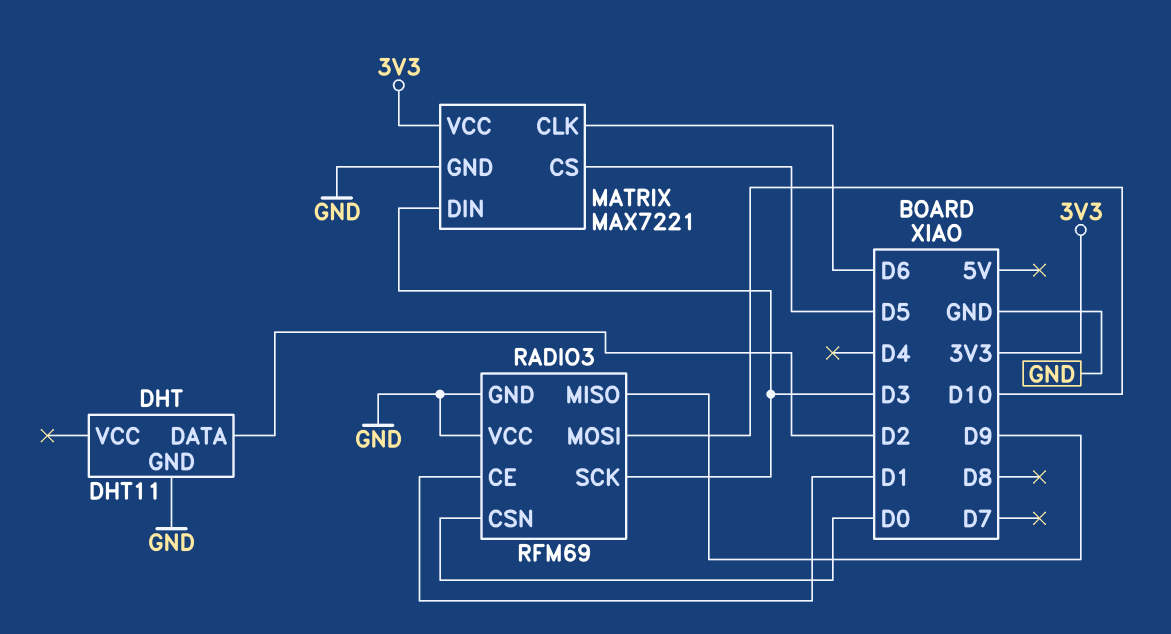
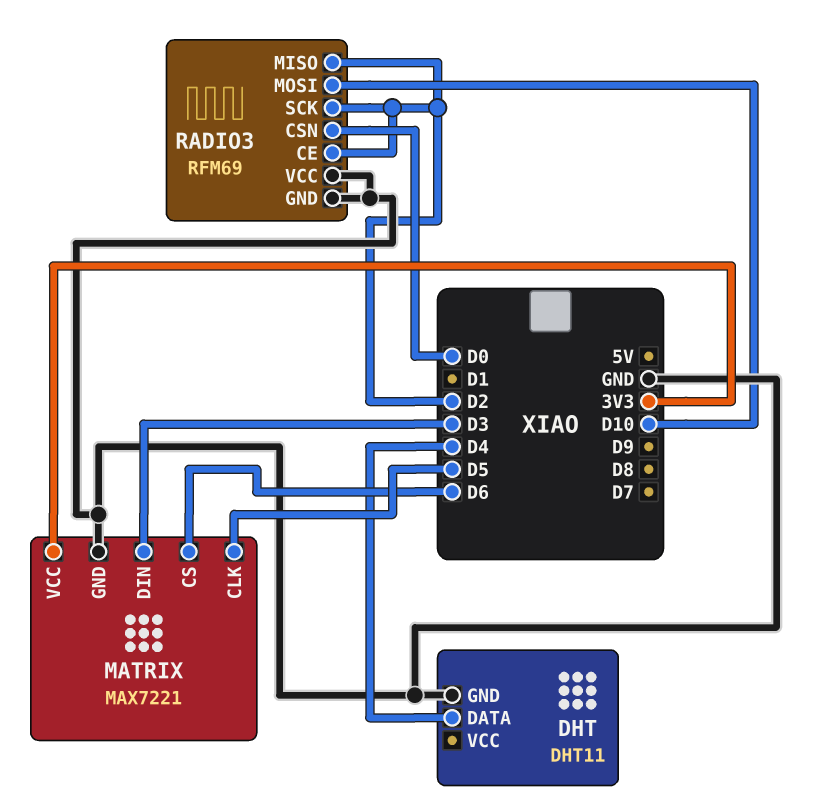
DHT pin DATA: D2 -> D4
MATRIX pin CLK: D6 -> D5
MATRIX pin CS: D5 -> D6
RADIO3 pin CE: D1 -> D2
RADIO3 pin MISO: D9 -> D2
RADIO3 pin SCK: D3 -> D2

